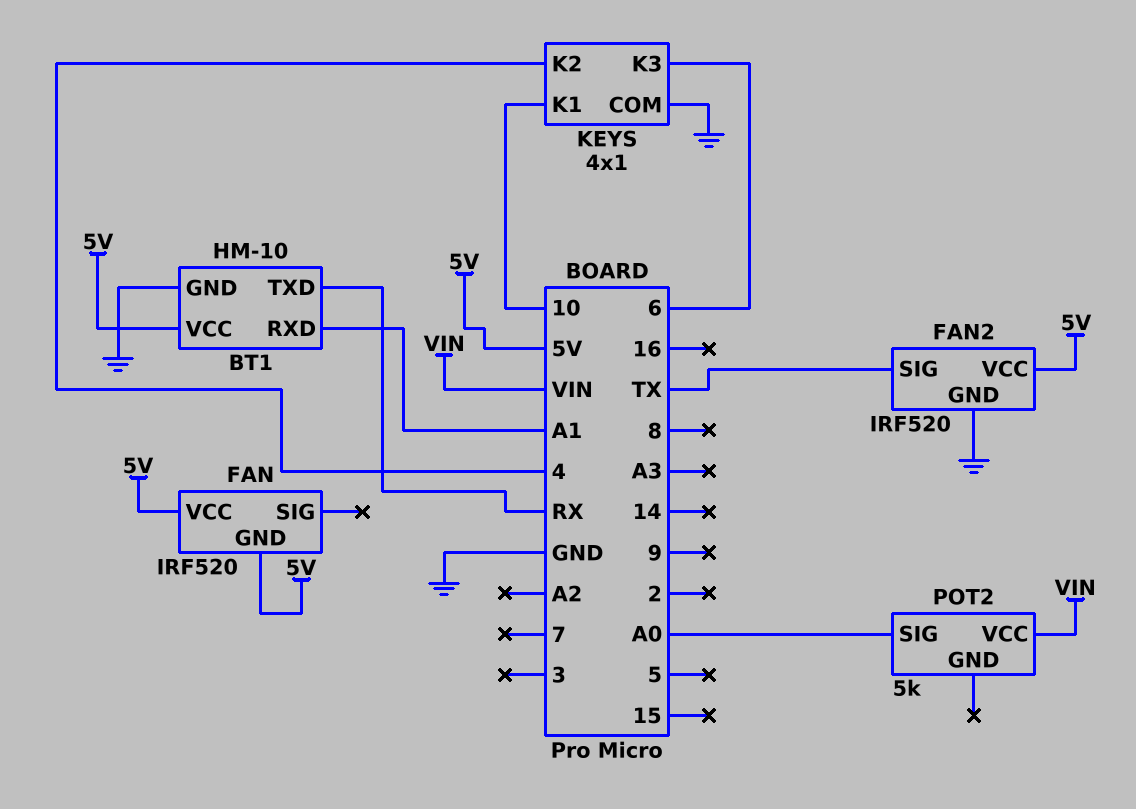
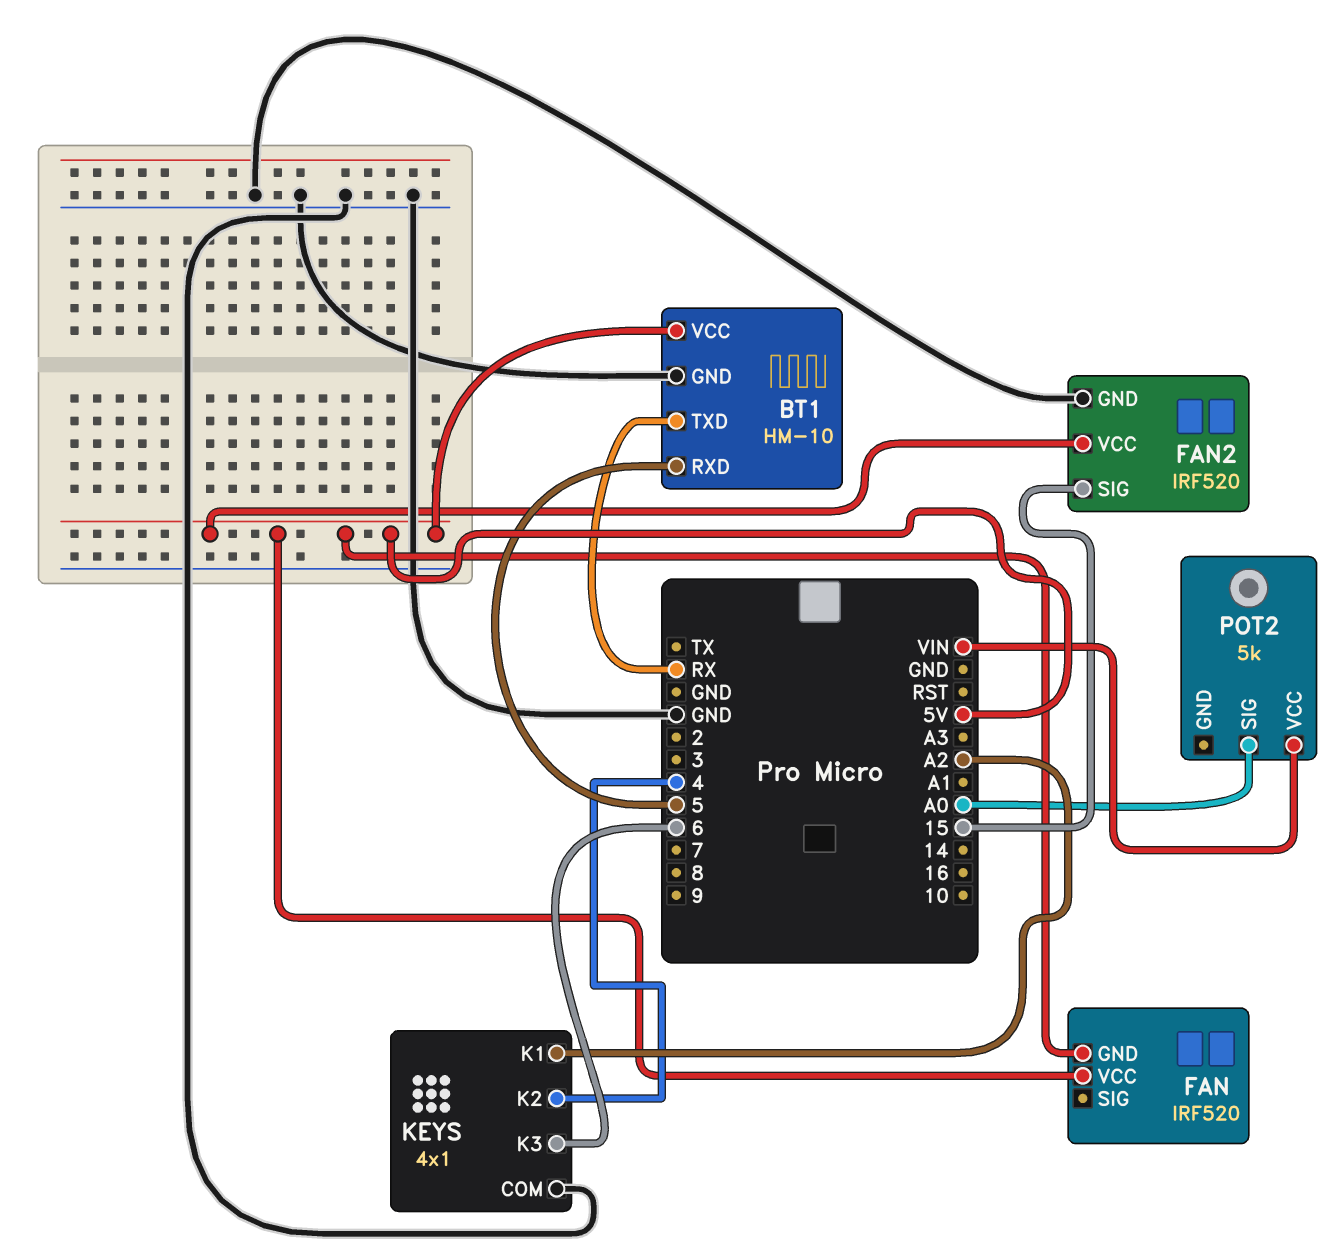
BT1 pin RXD: A1 -> 5
FAN2 pin SIG: TX -> 15
KEYS pin K1: 10 -> A2

